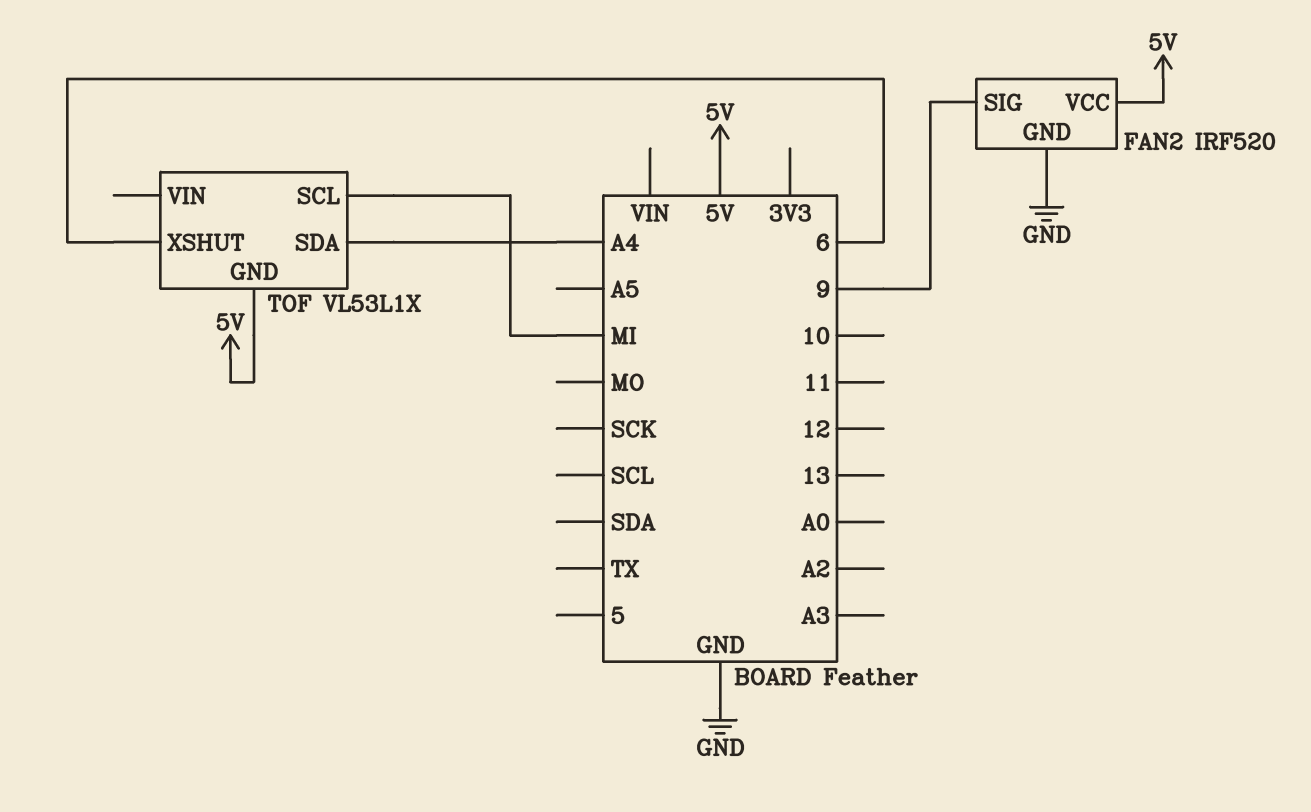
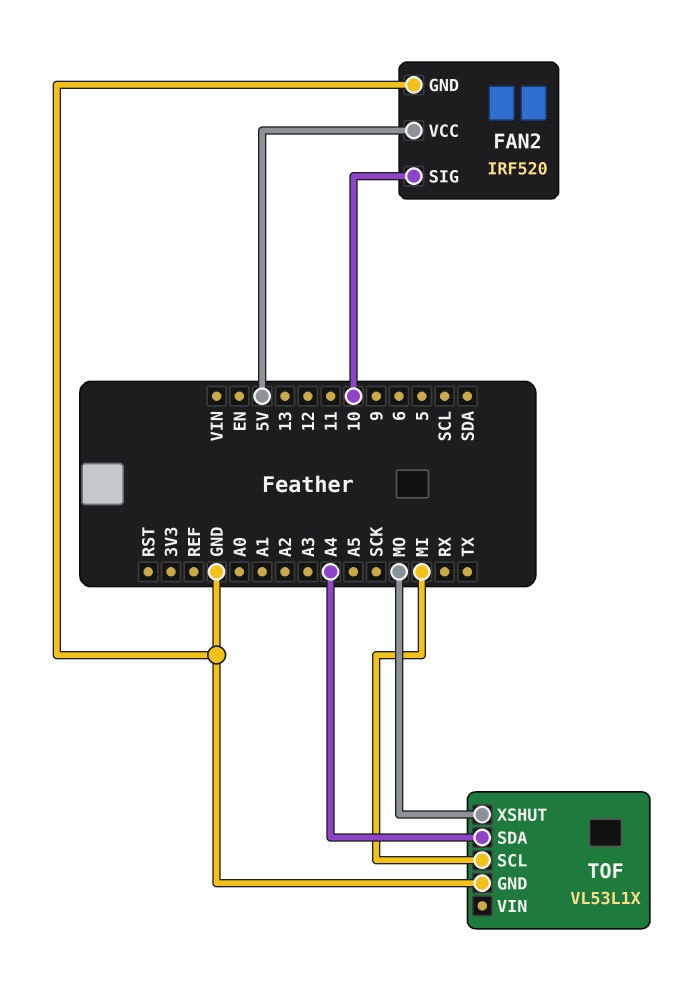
FAN2 pin SIG: 9 -> 10
TOF pin GND: 5V -> GND
TOF pin XSHUT: 6 -> MO

